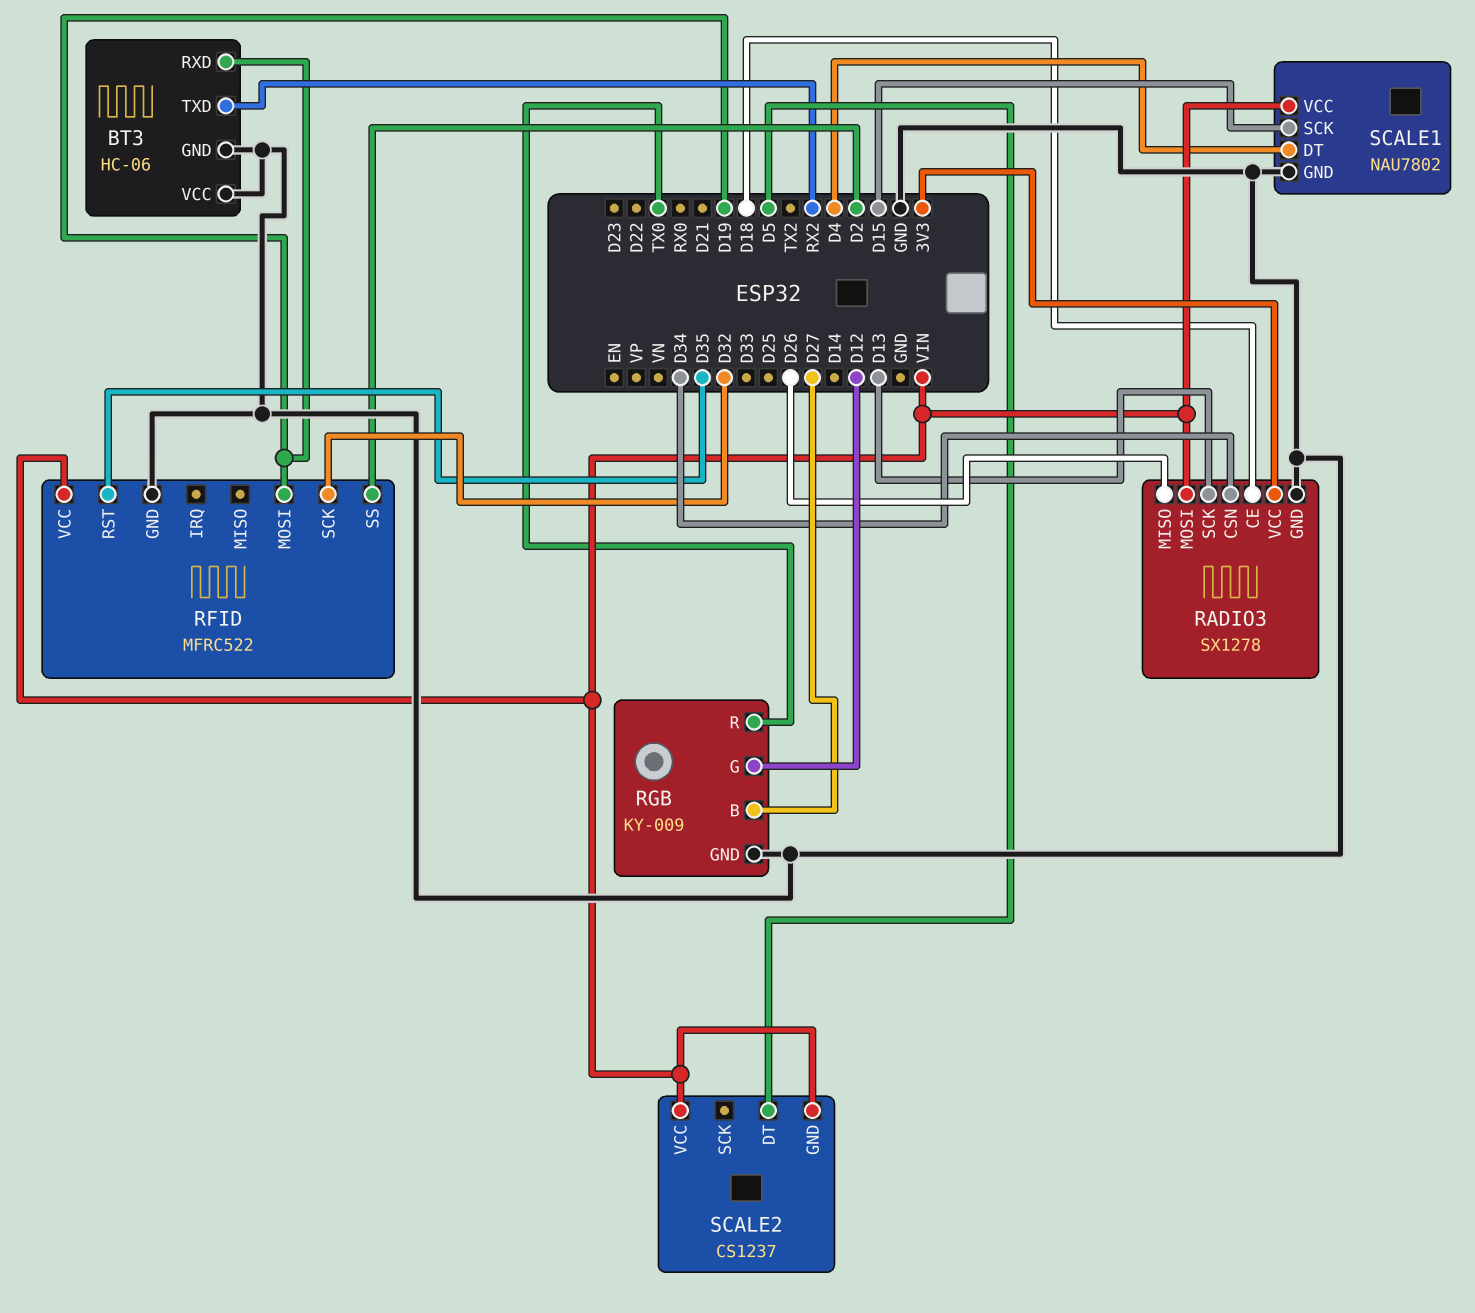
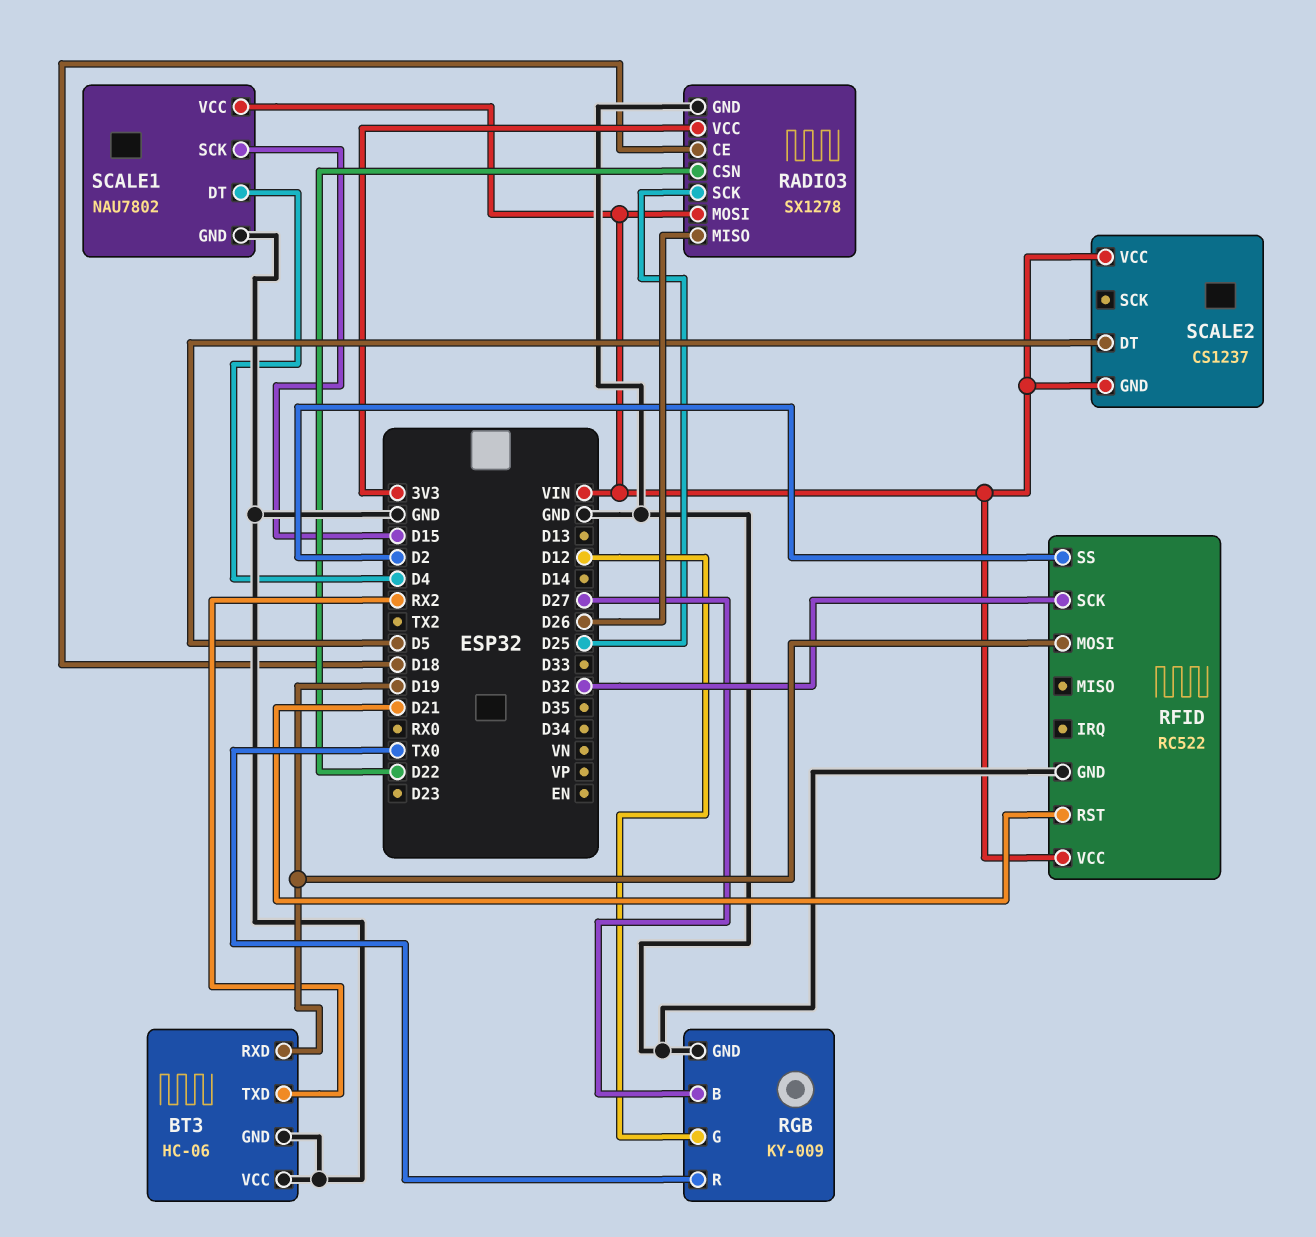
RADIO3 pin CSN: D34 -> D22
RADIO3 pin SCK: D13 -> D25
RFID: MFRC522 -> RC522
RFID pin RST: D35 -> D21

